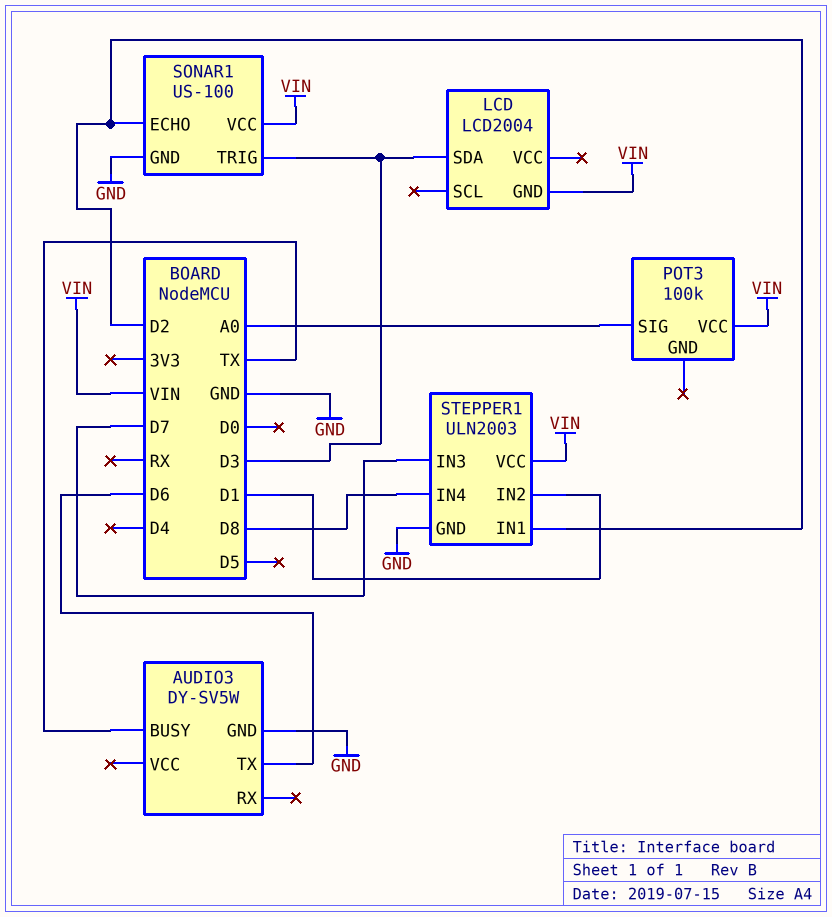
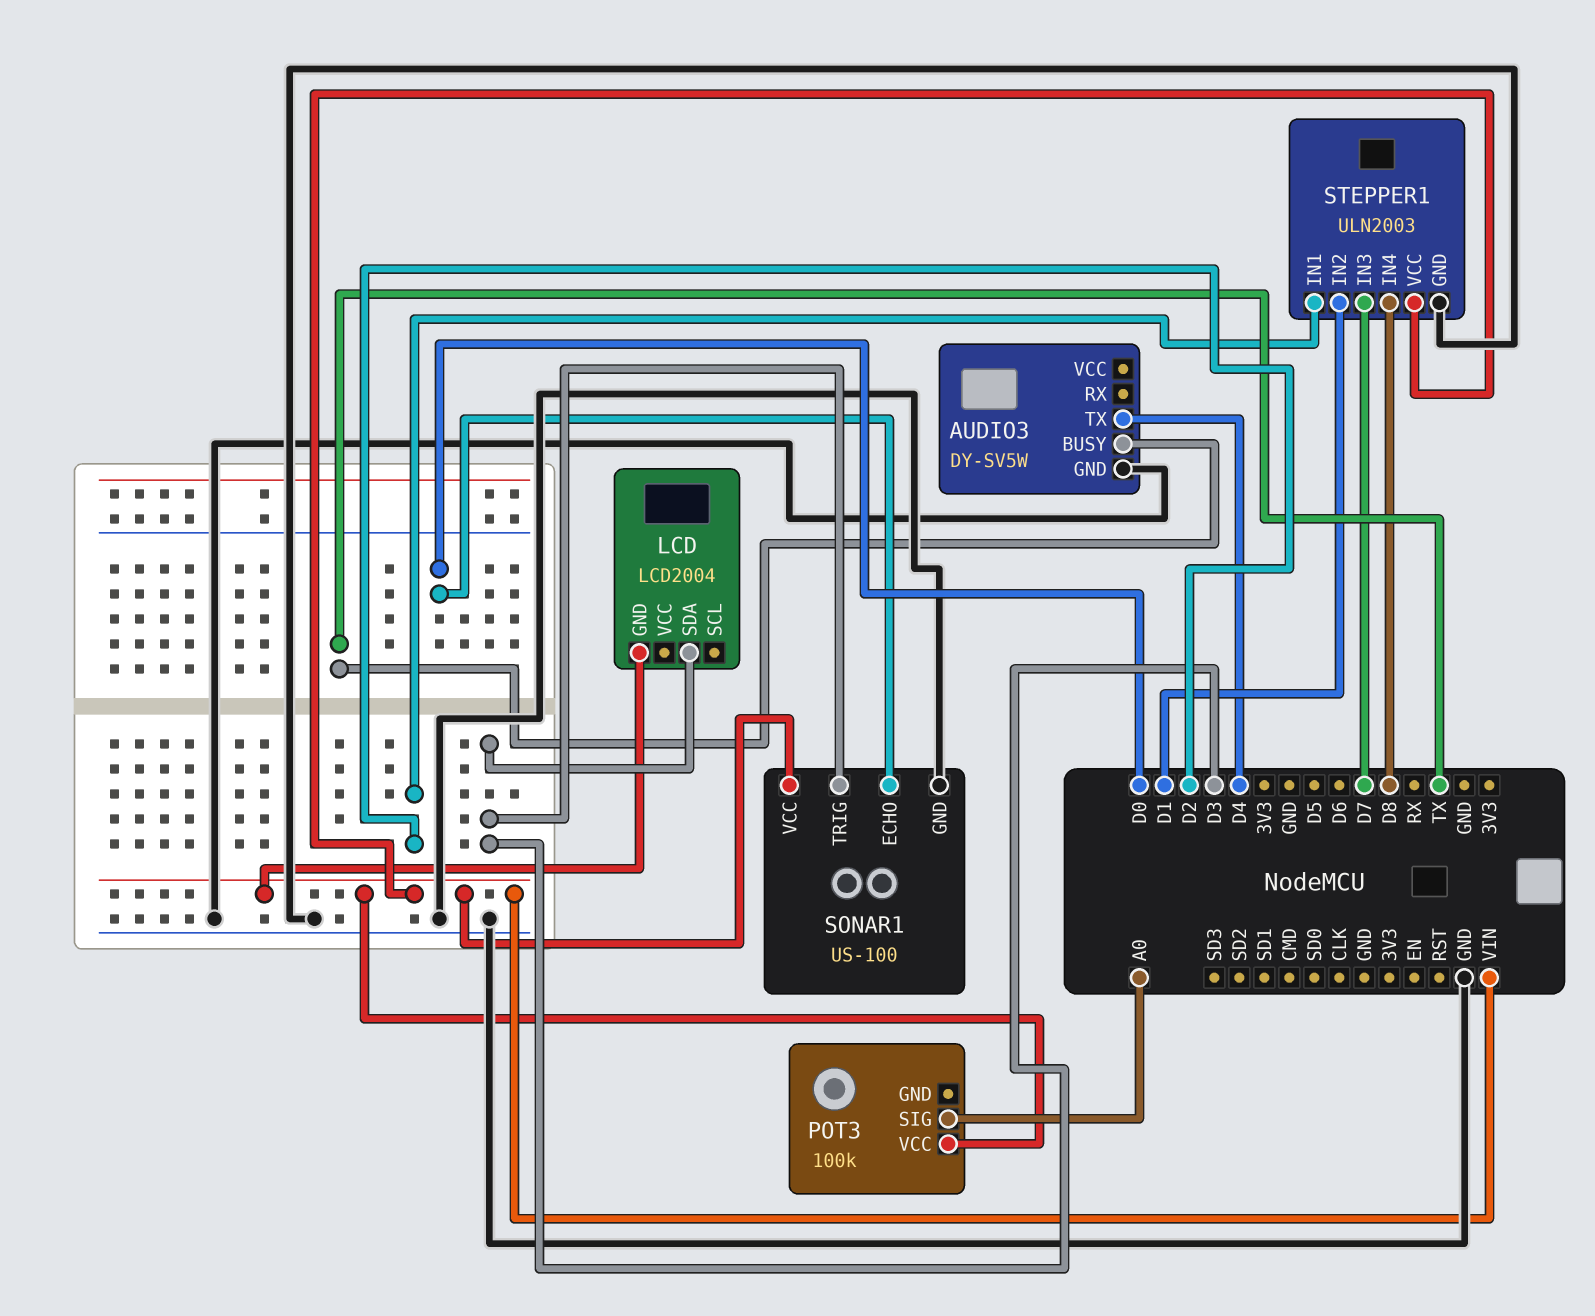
AUDIO3 pin TX: D6 -> D4
SONAR1 pin ECHO: D2 -> D0

